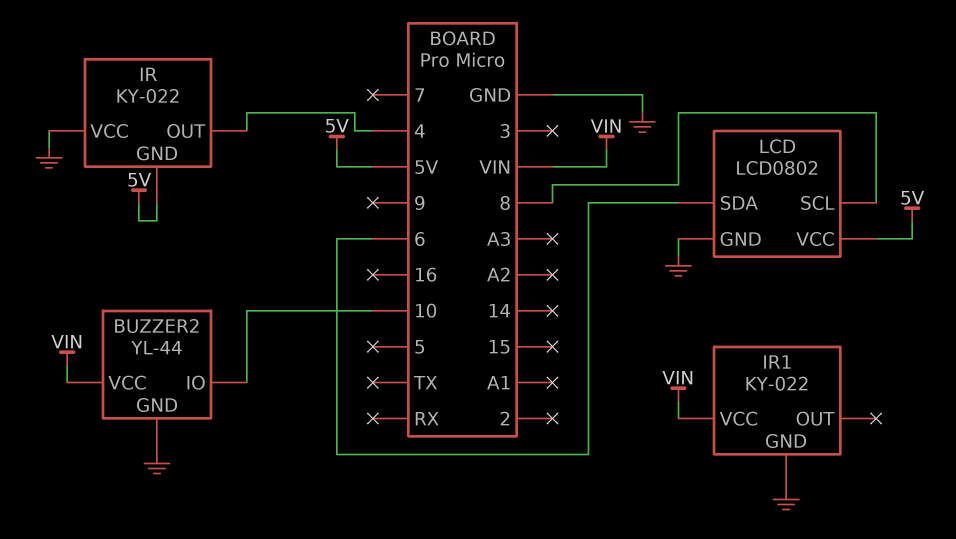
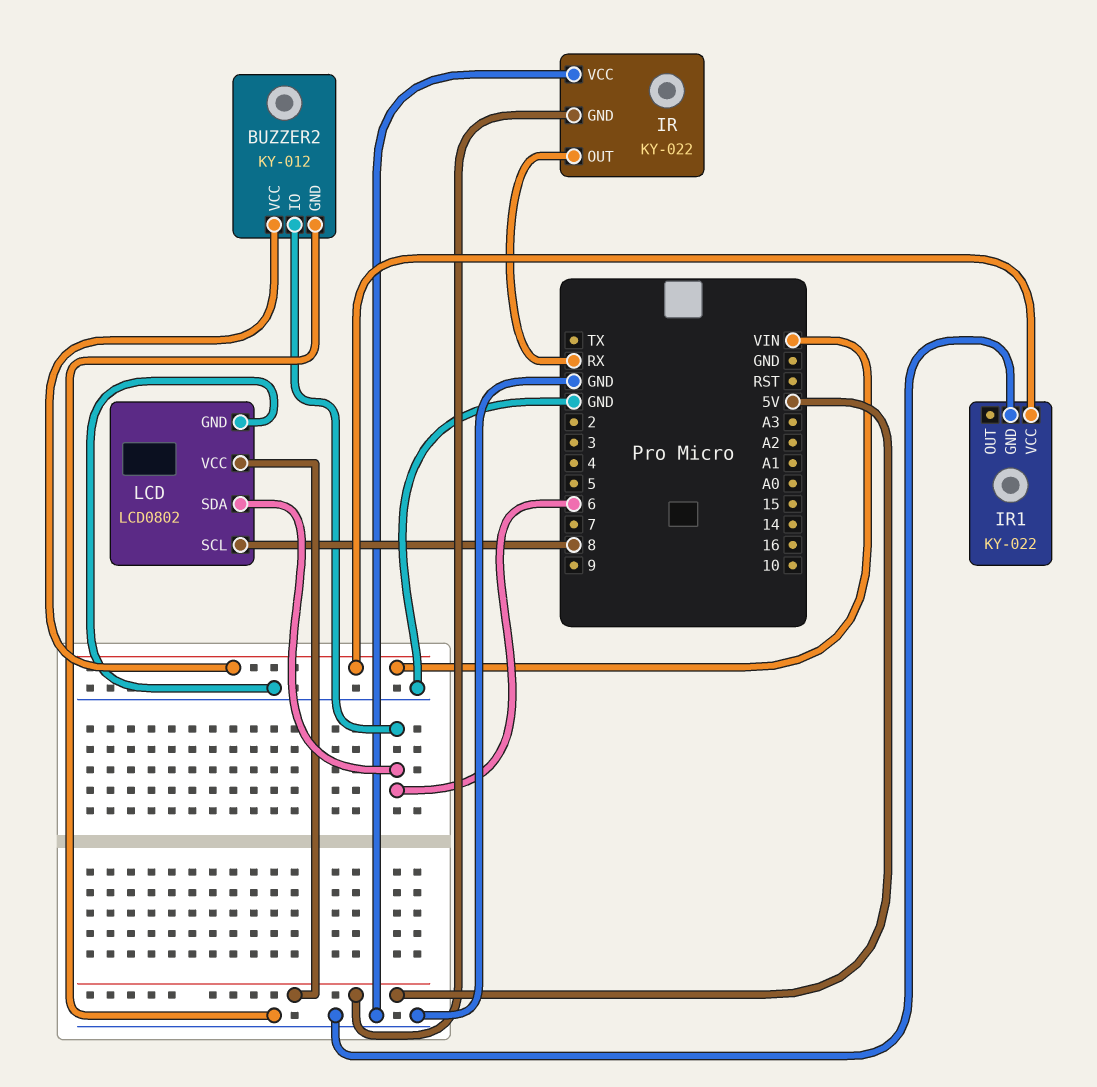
BUZZER2: YL-44 -> KY-012
BUZZER2 pin IO: 10 -> 6
IR pin OUT: 4 -> RX

